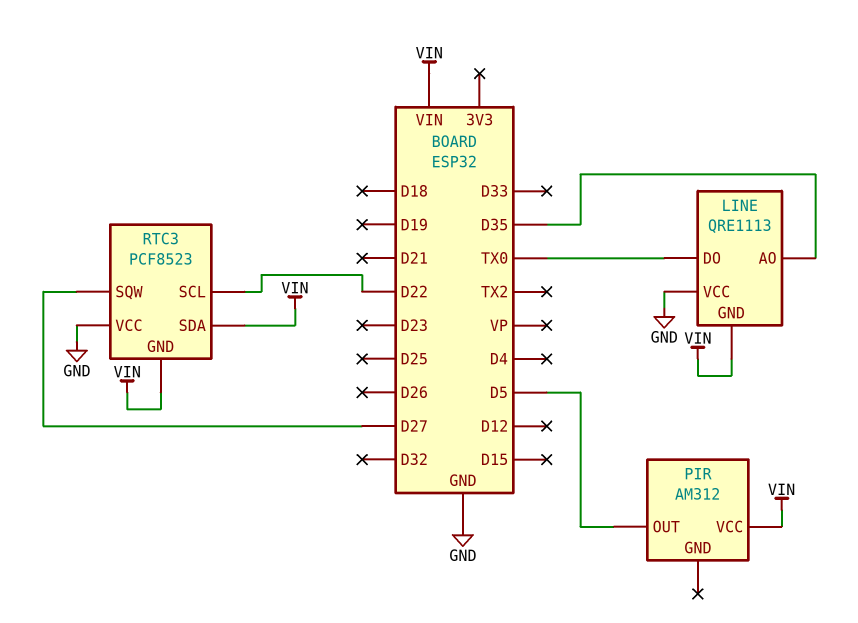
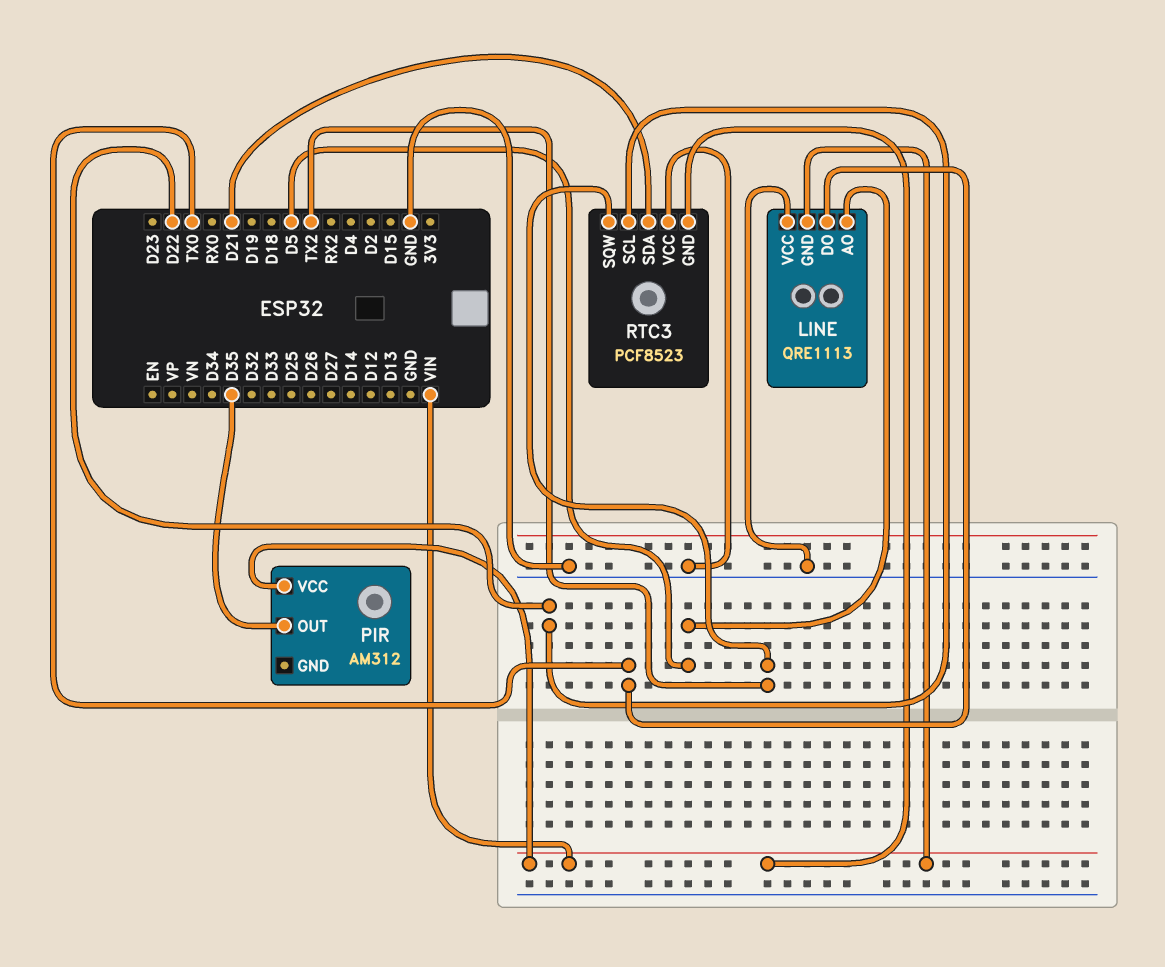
LINE pin AO: D35 -> D5
PIR pin OUT: D5 -> D35
RTC3 pin SDA: VIN -> D21
RTC3 pin SQW: D27 -> TX2

